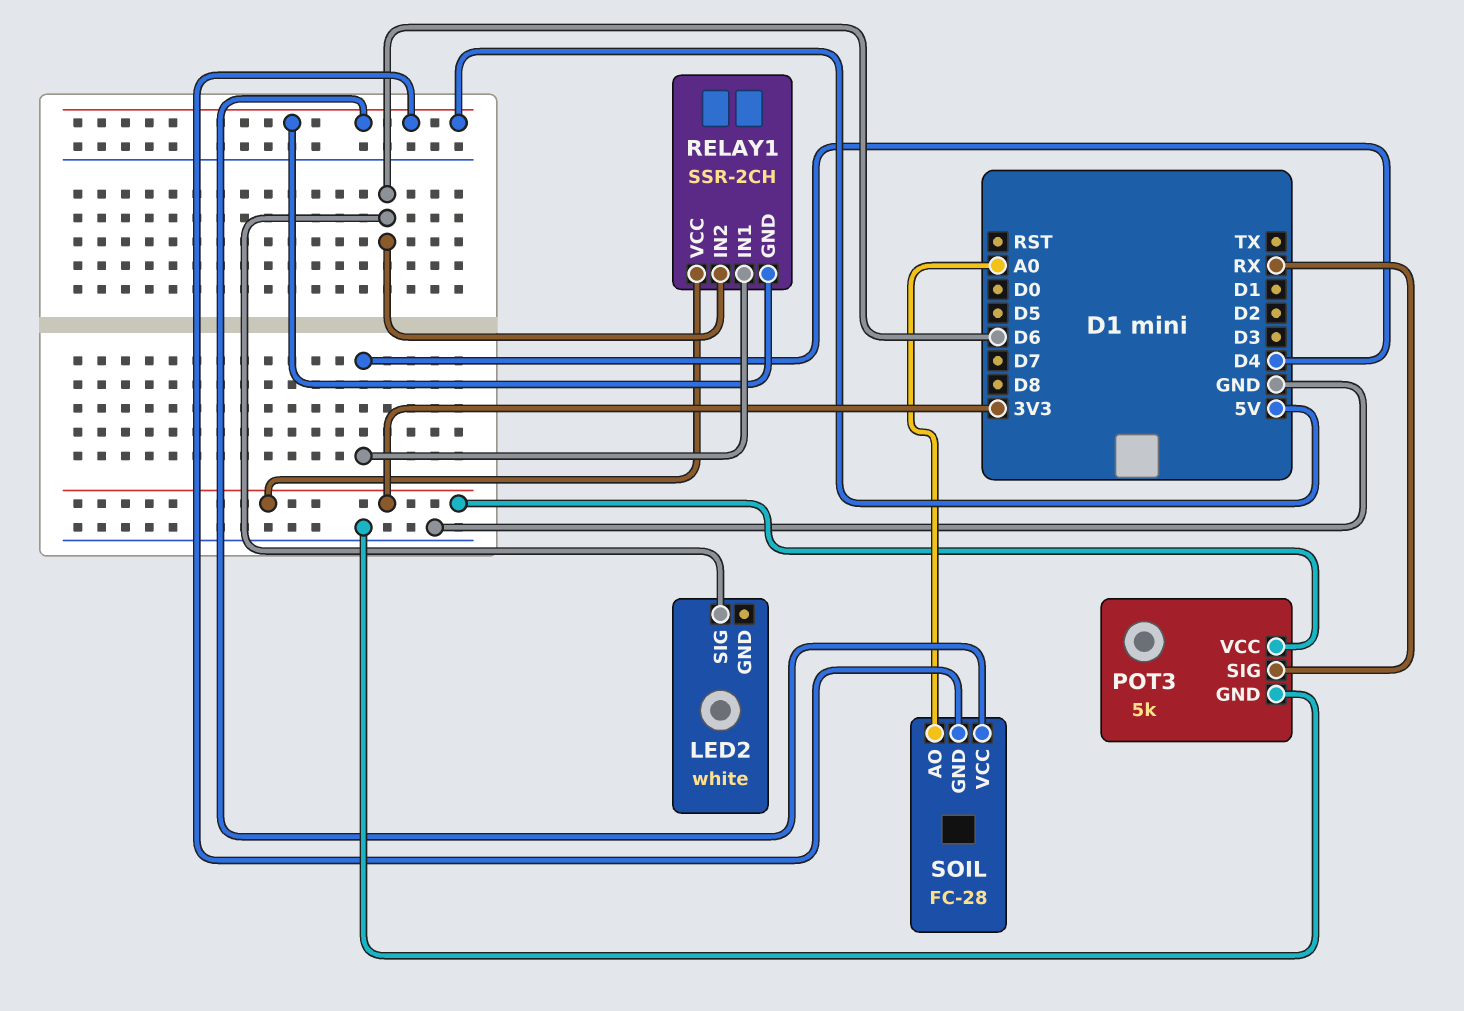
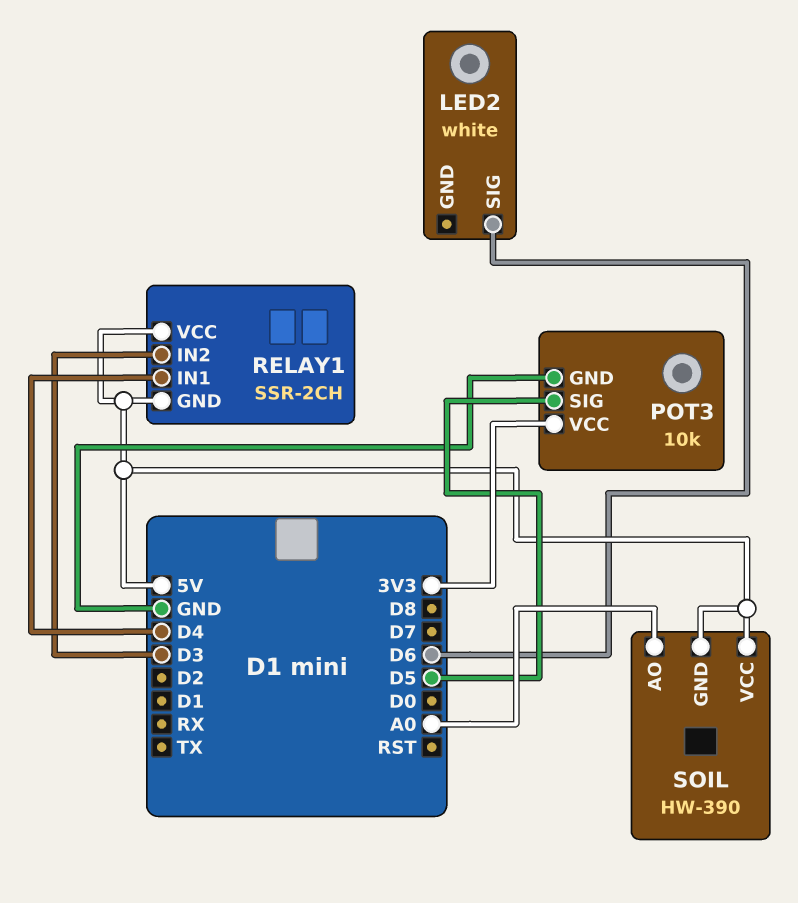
POT3: 5k -> 10k
POT3 pin SIG: RX -> D5
RELAY1 pin IN2: D6 -> D3
RELAY1 pin VCC: 3V3 -> 5V
SOIL: FC-28 -> HW-390

